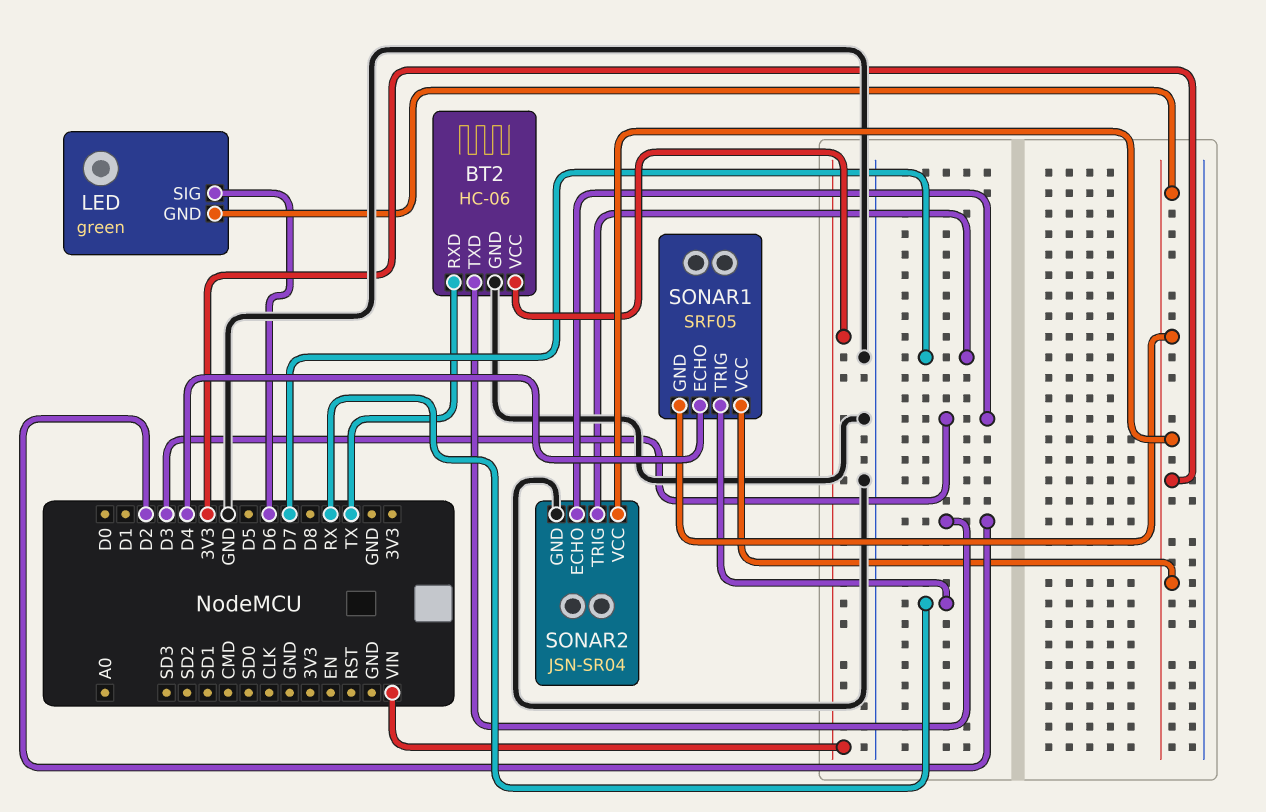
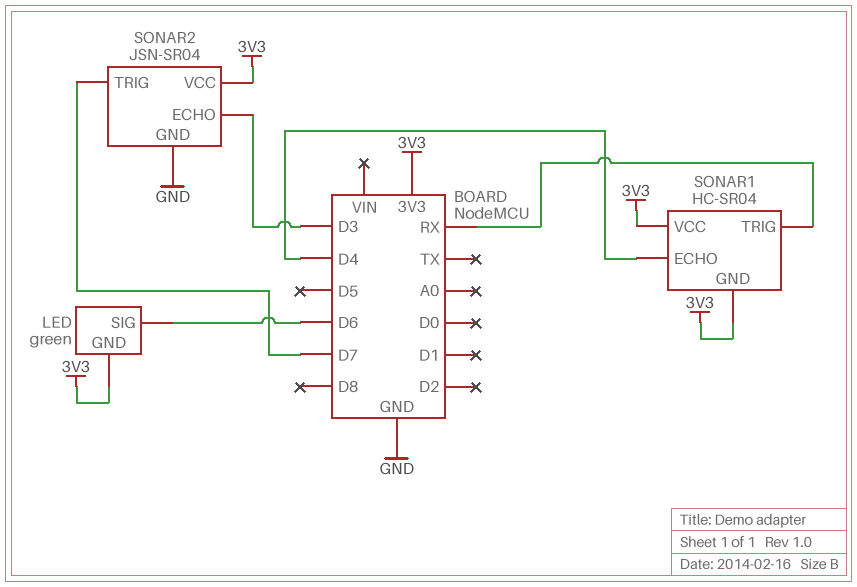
BT2: HC-06 -> none
BT2 pin GND: GND -> none
BT2 pin RXD: TX -> none
BT2 pin TXD: D2 -> none
BT2 pin VCC: VIN -> none
SONAR1: SRF05 -> HC-SR04

